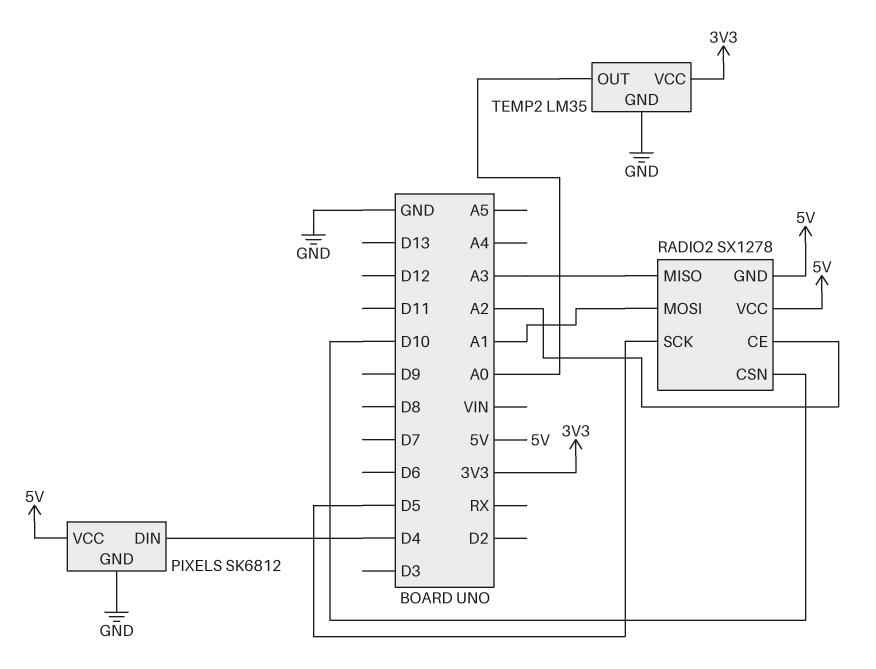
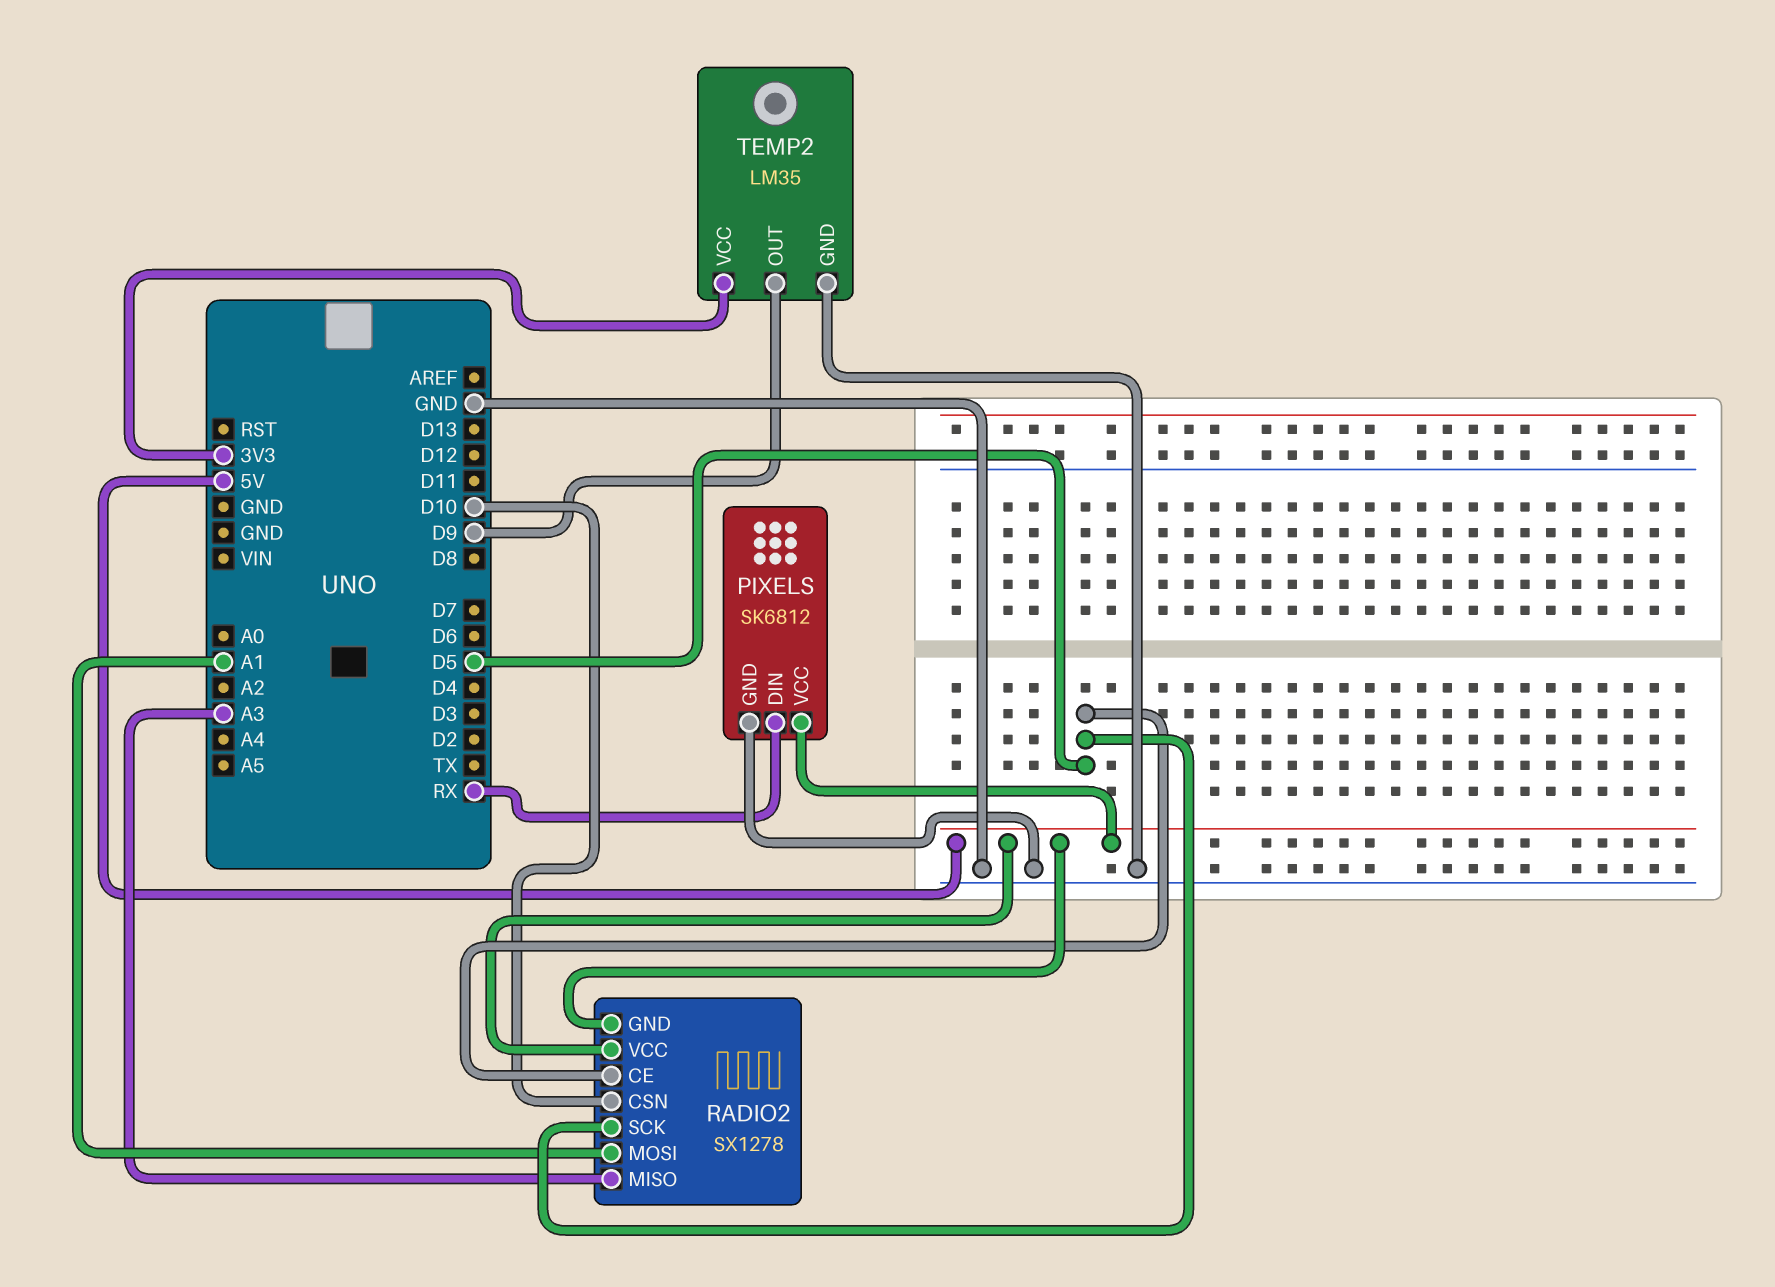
PIXELS pin DIN: D4 -> RX
RADIO2 pin CE: A2 -> D5
TEMP2 pin OUT: A0 -> D9

